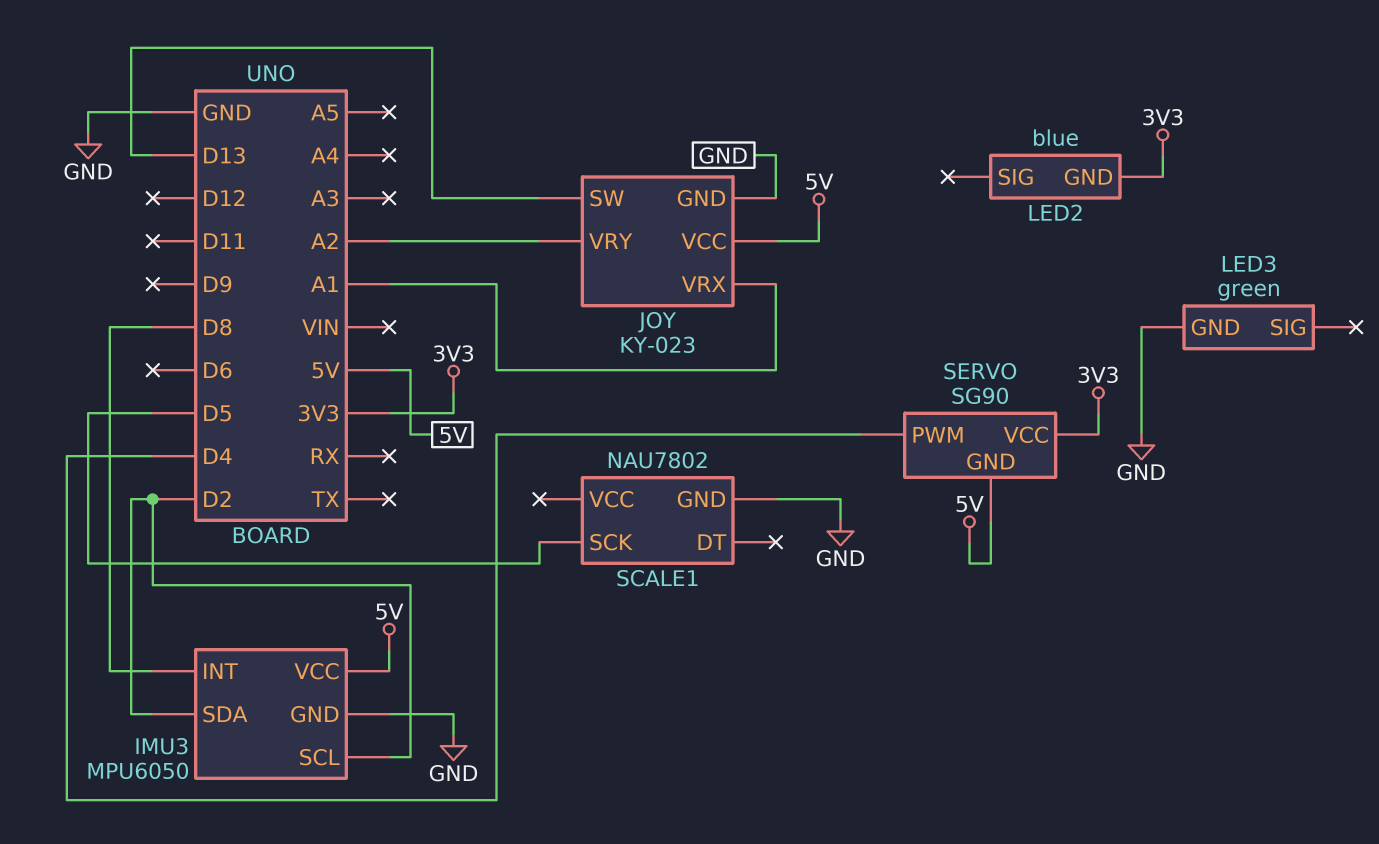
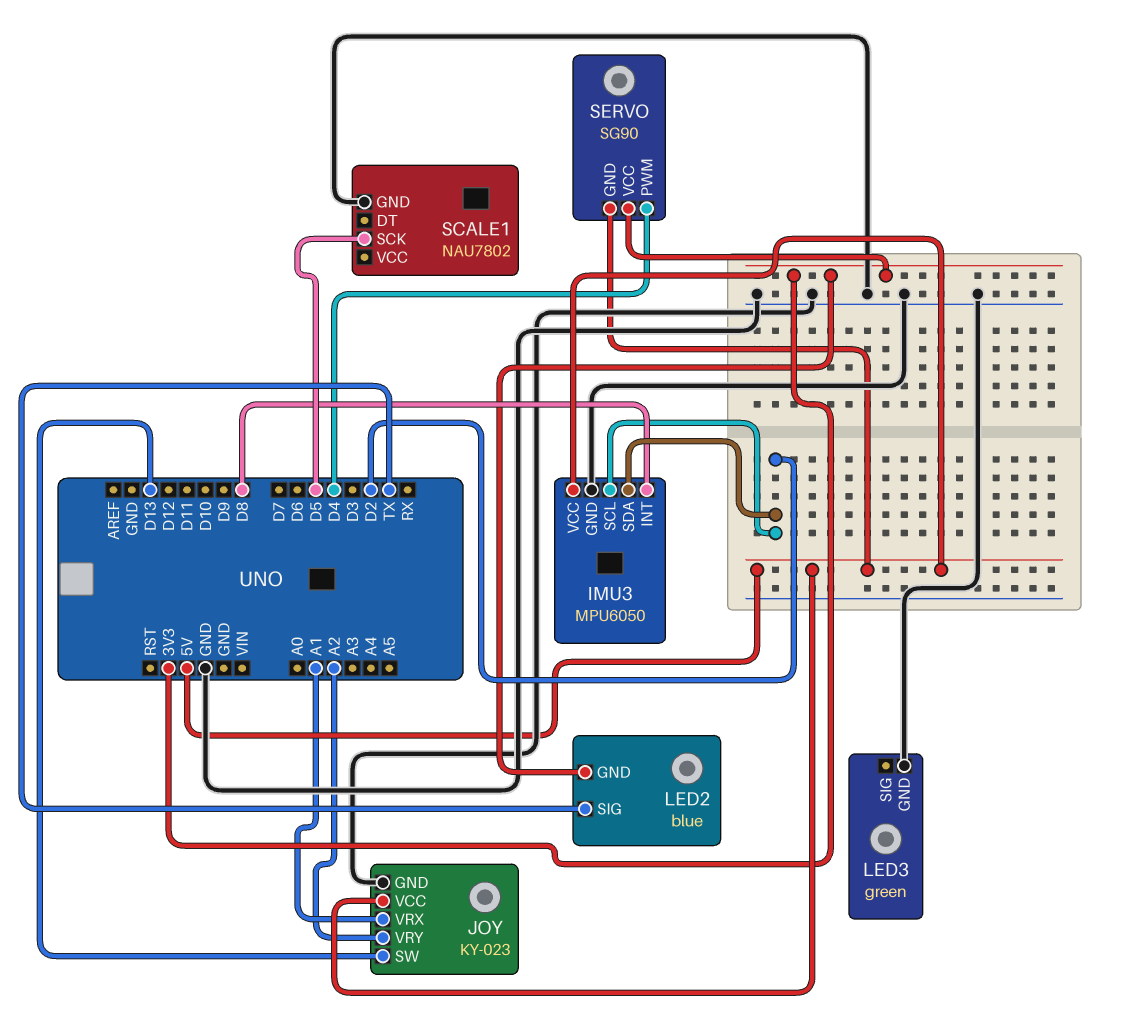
LED2 pin SIG: none -> TX

